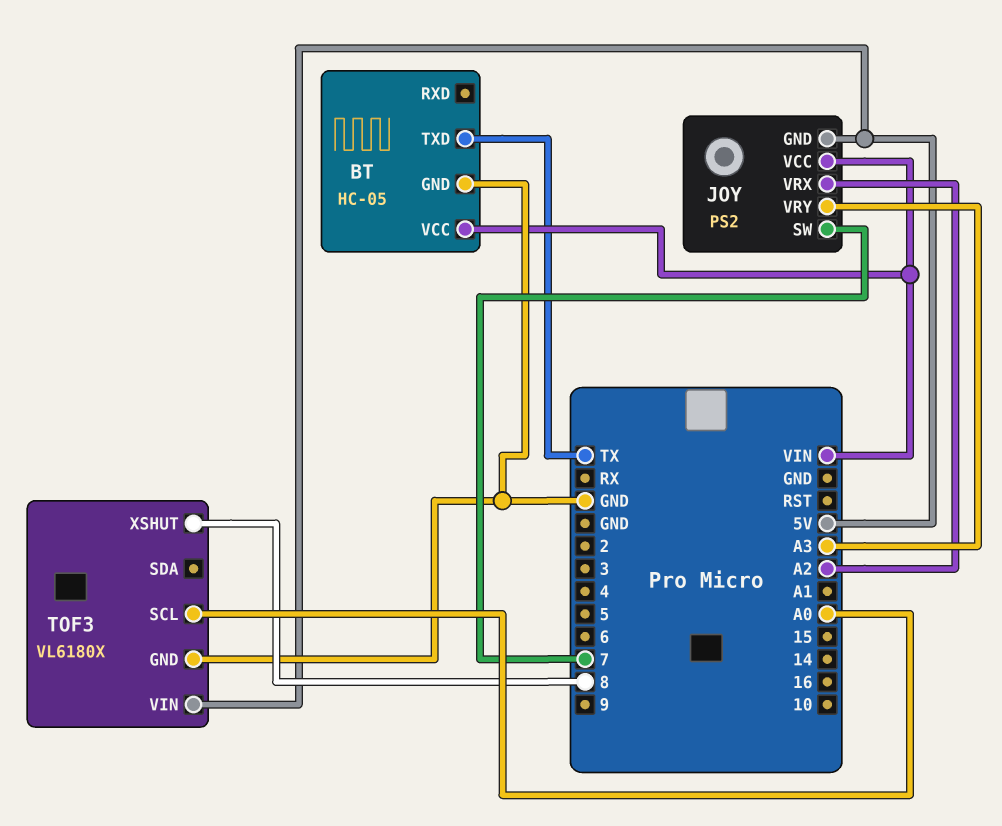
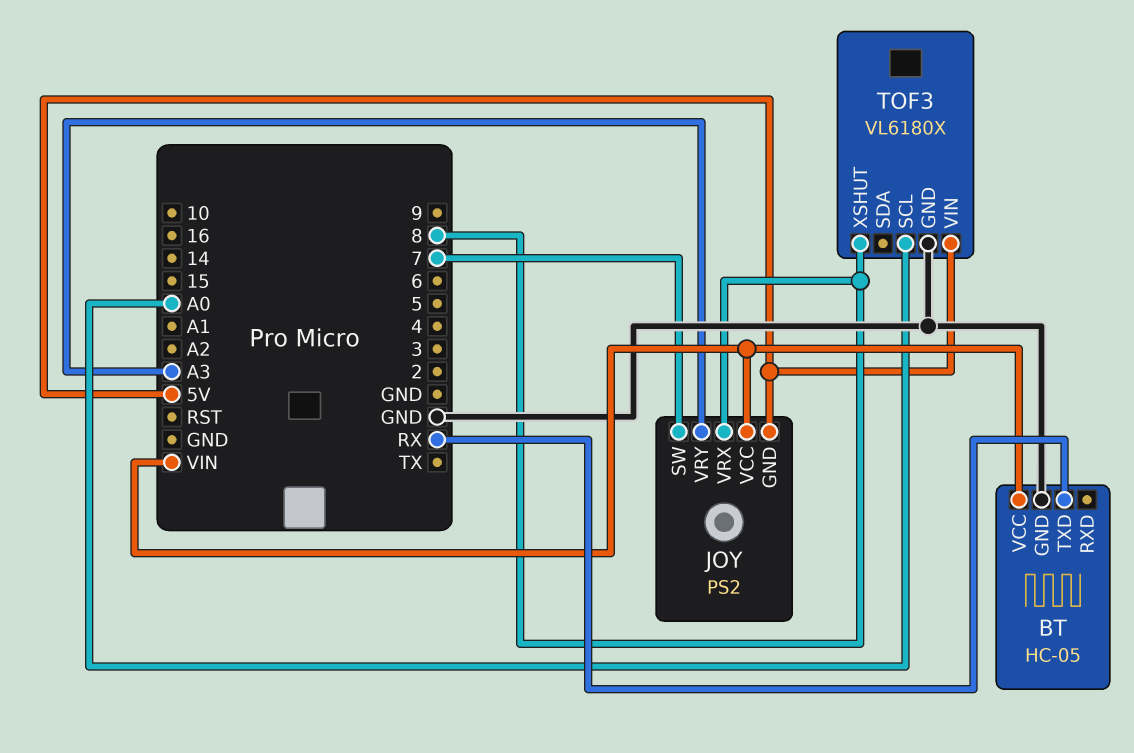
BT pin TXD: TX -> RX
JOY pin VRX: A2 -> 8

